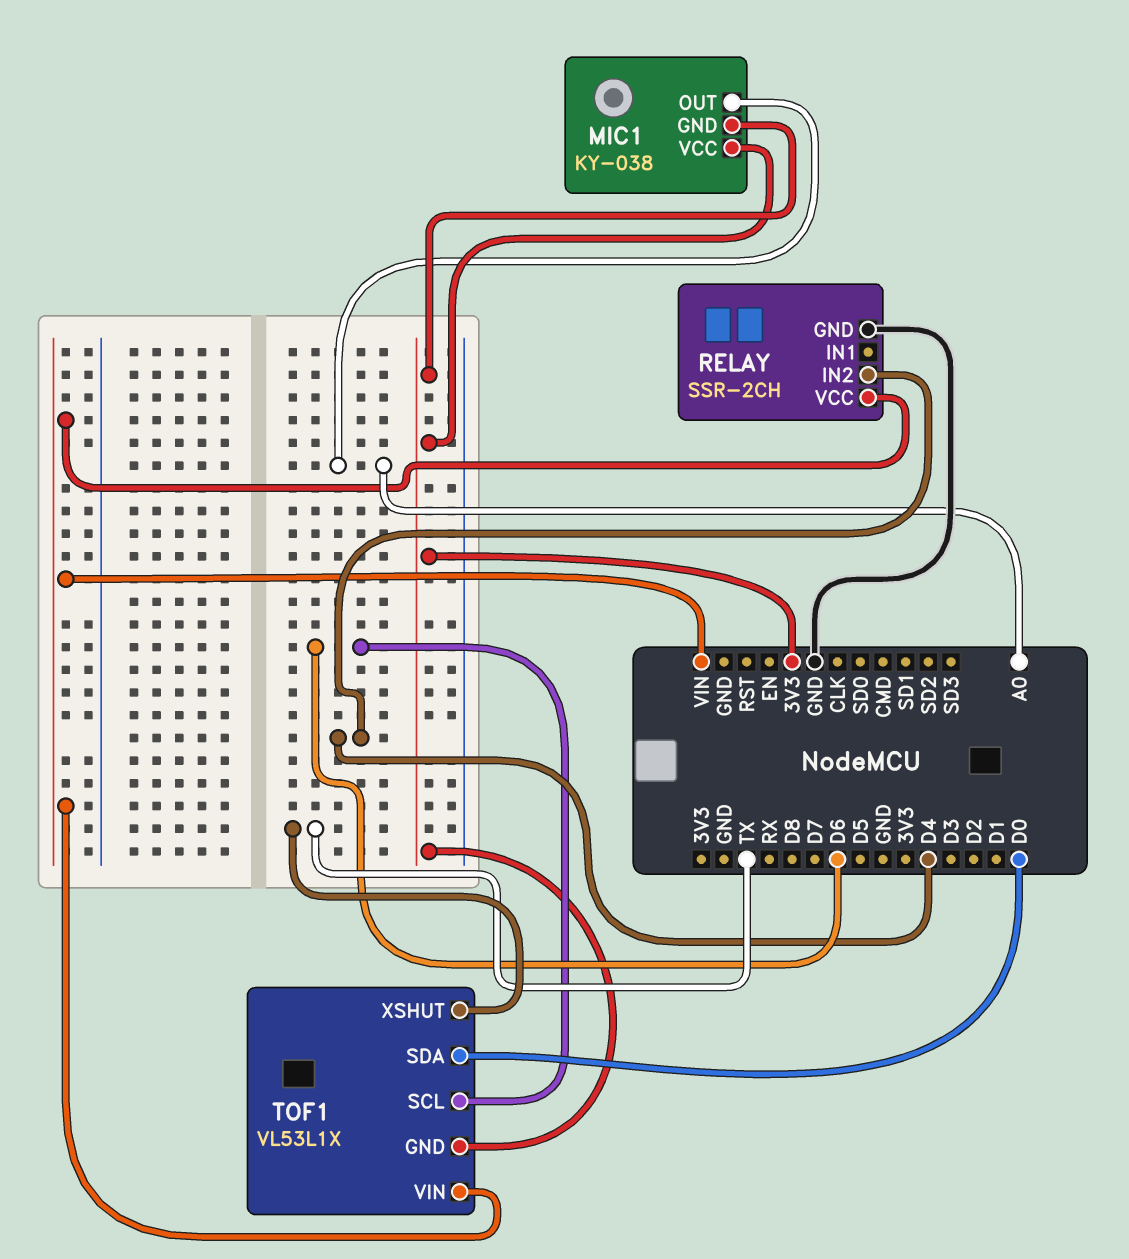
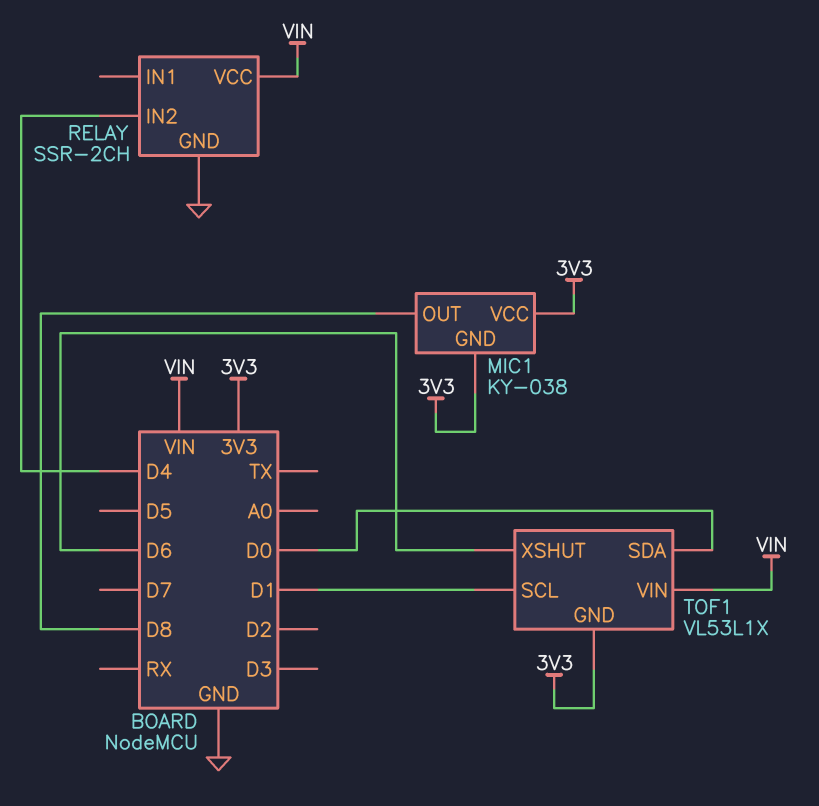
MIC1 pin OUT: A0 -> D8
TOF1 pin SCL: D6 -> D1
TOF1 pin XSHUT: TX -> D6

